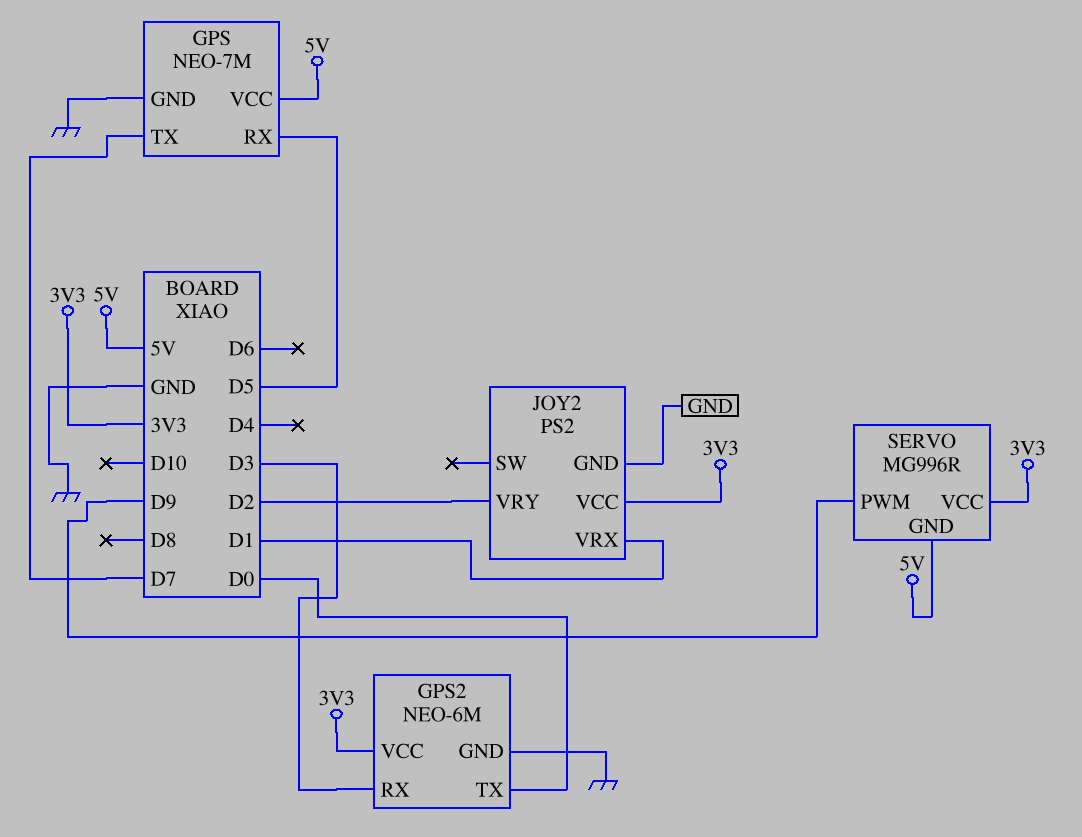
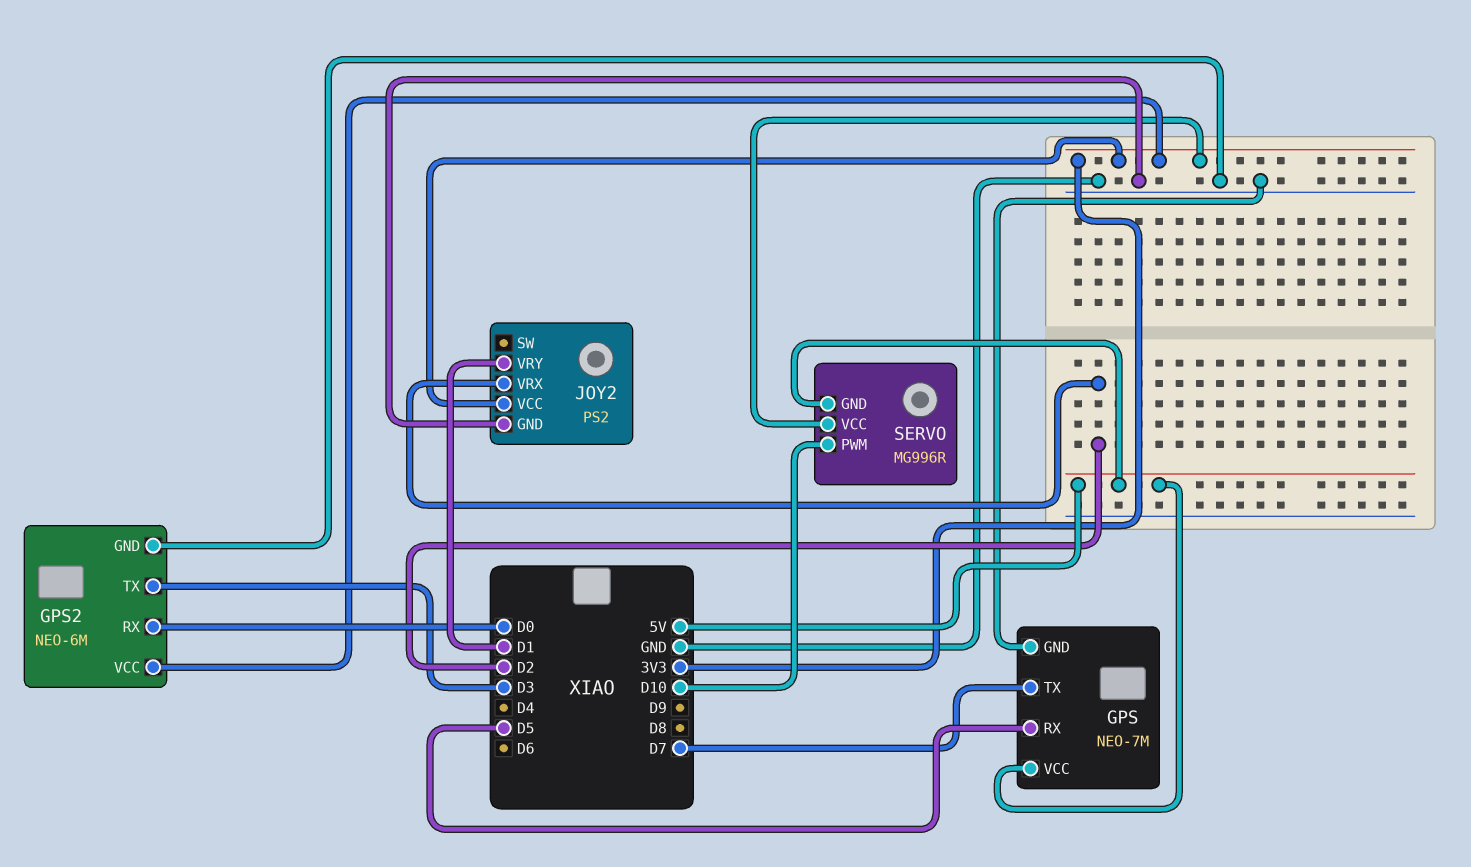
GPS2 pin RX: D3 -> D0
GPS2 pin TX: D0 -> D3
JOY2 pin VRX: D1 -> D2
JOY2 pin VRY: D2 -> D1
SERVO pin PWM: D9 -> D10

